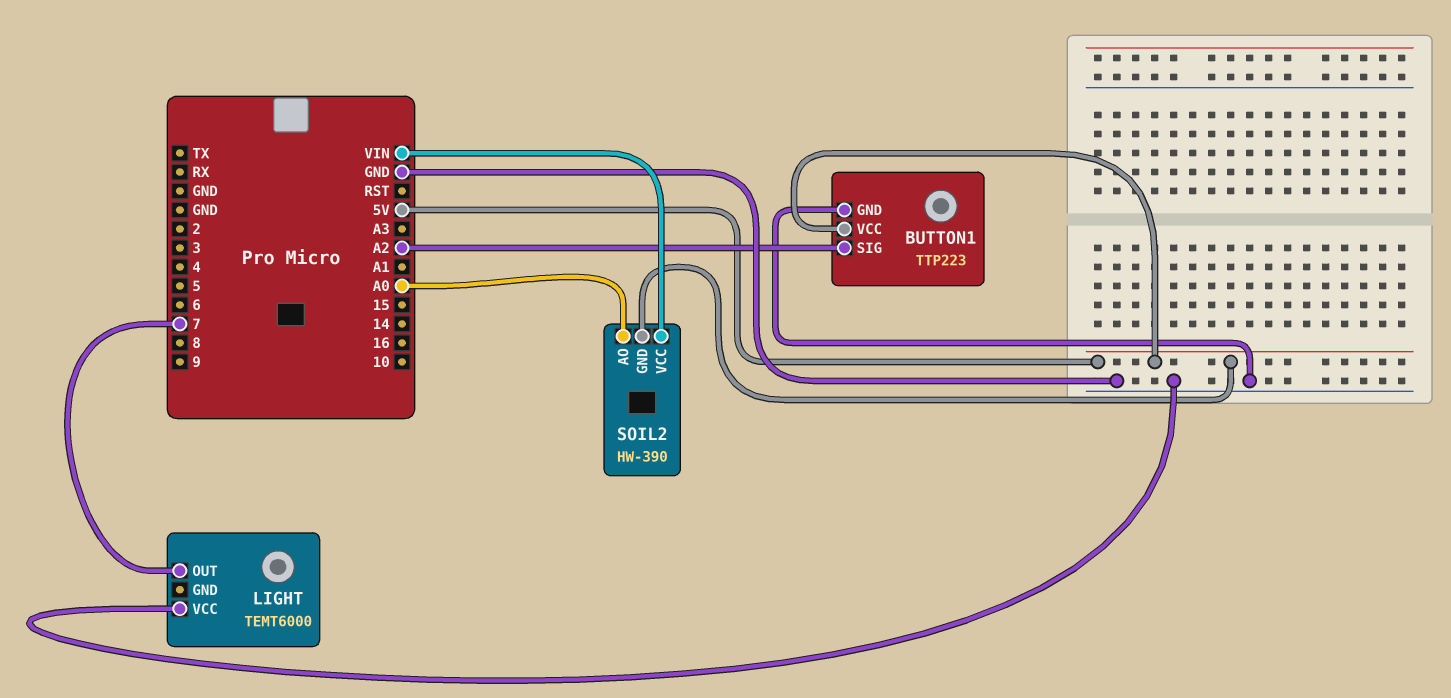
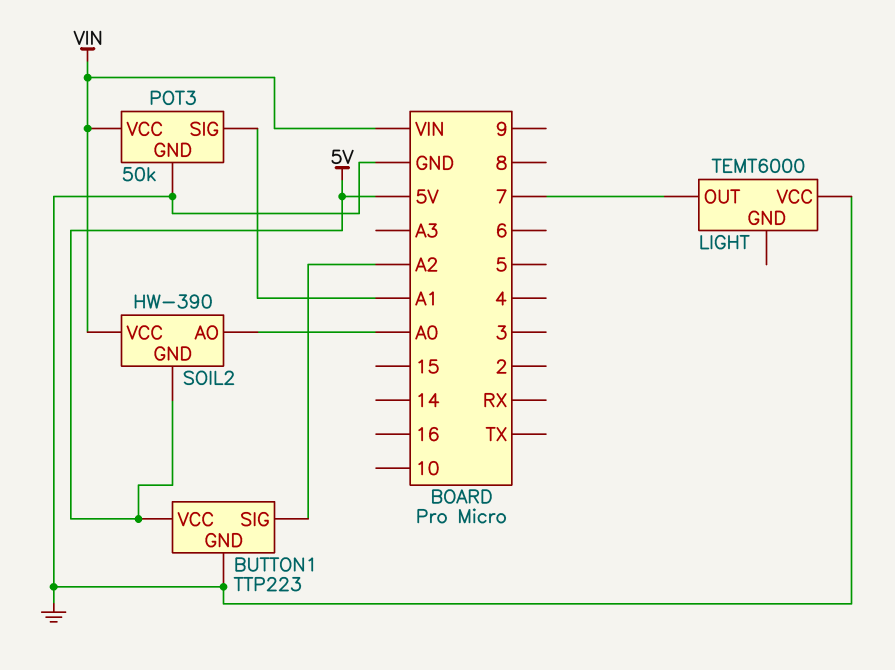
POT3: none -> 50k
POT3 pin GND: none -> GND
POT3 pin SIG: none -> A1
POT3 pin VCC: none -> VIN

